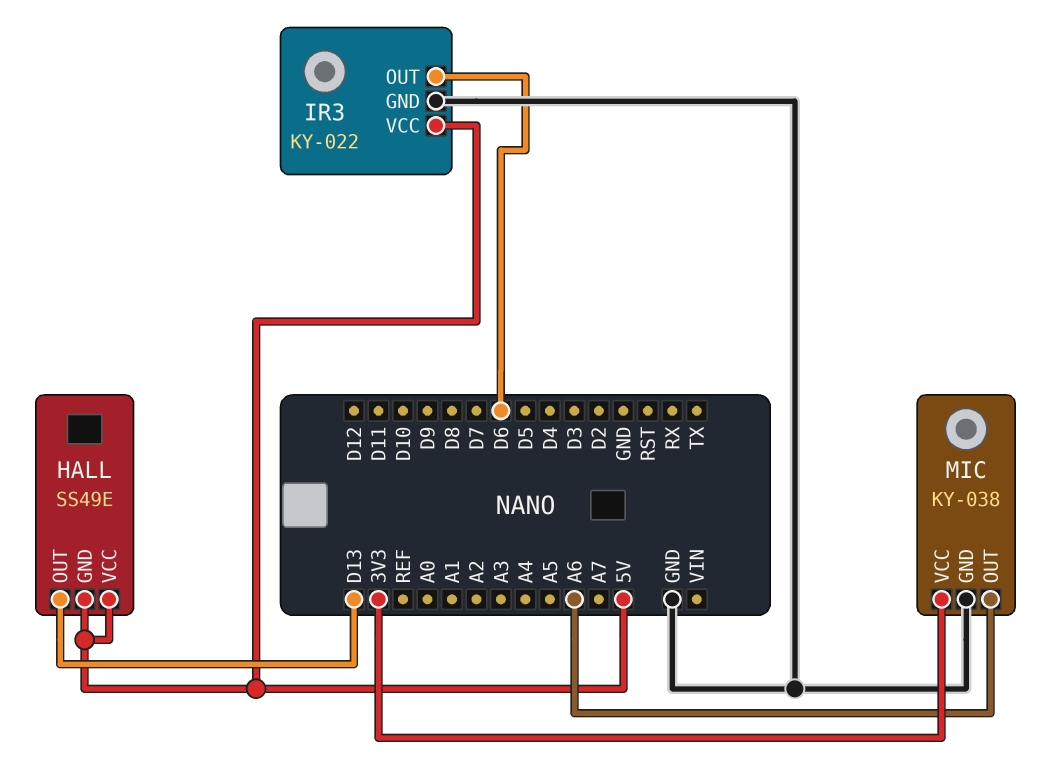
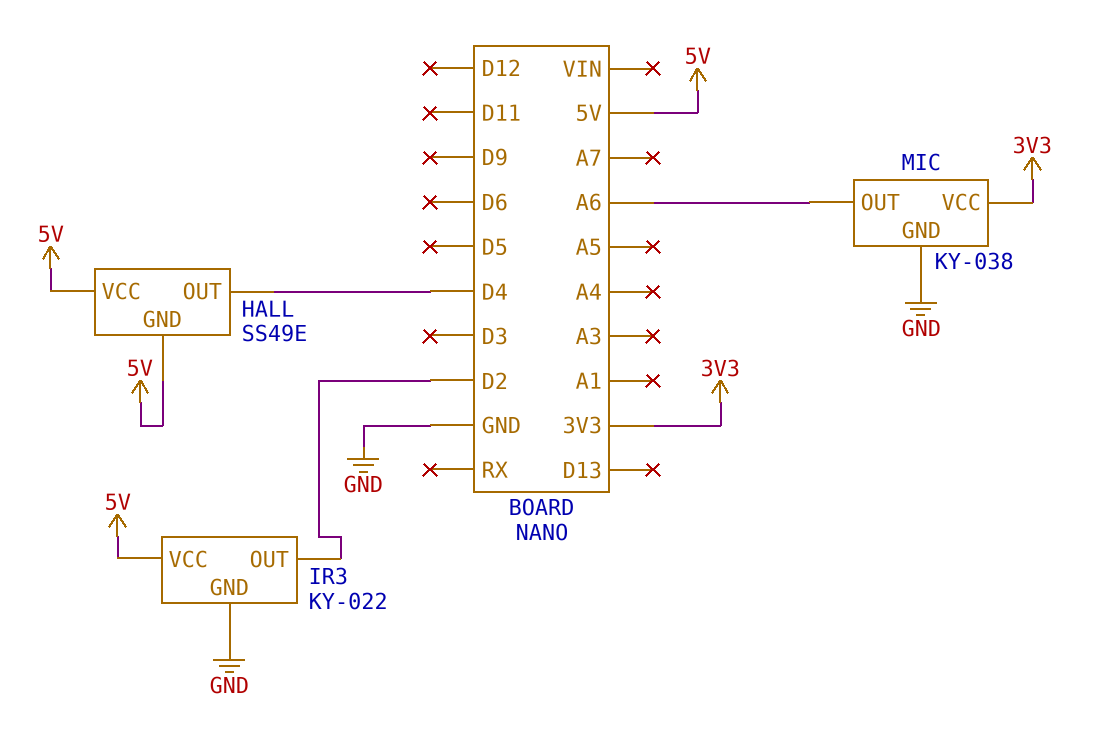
HALL pin OUT: D13 -> D4
IR3 pin OUT: D6 -> D2

